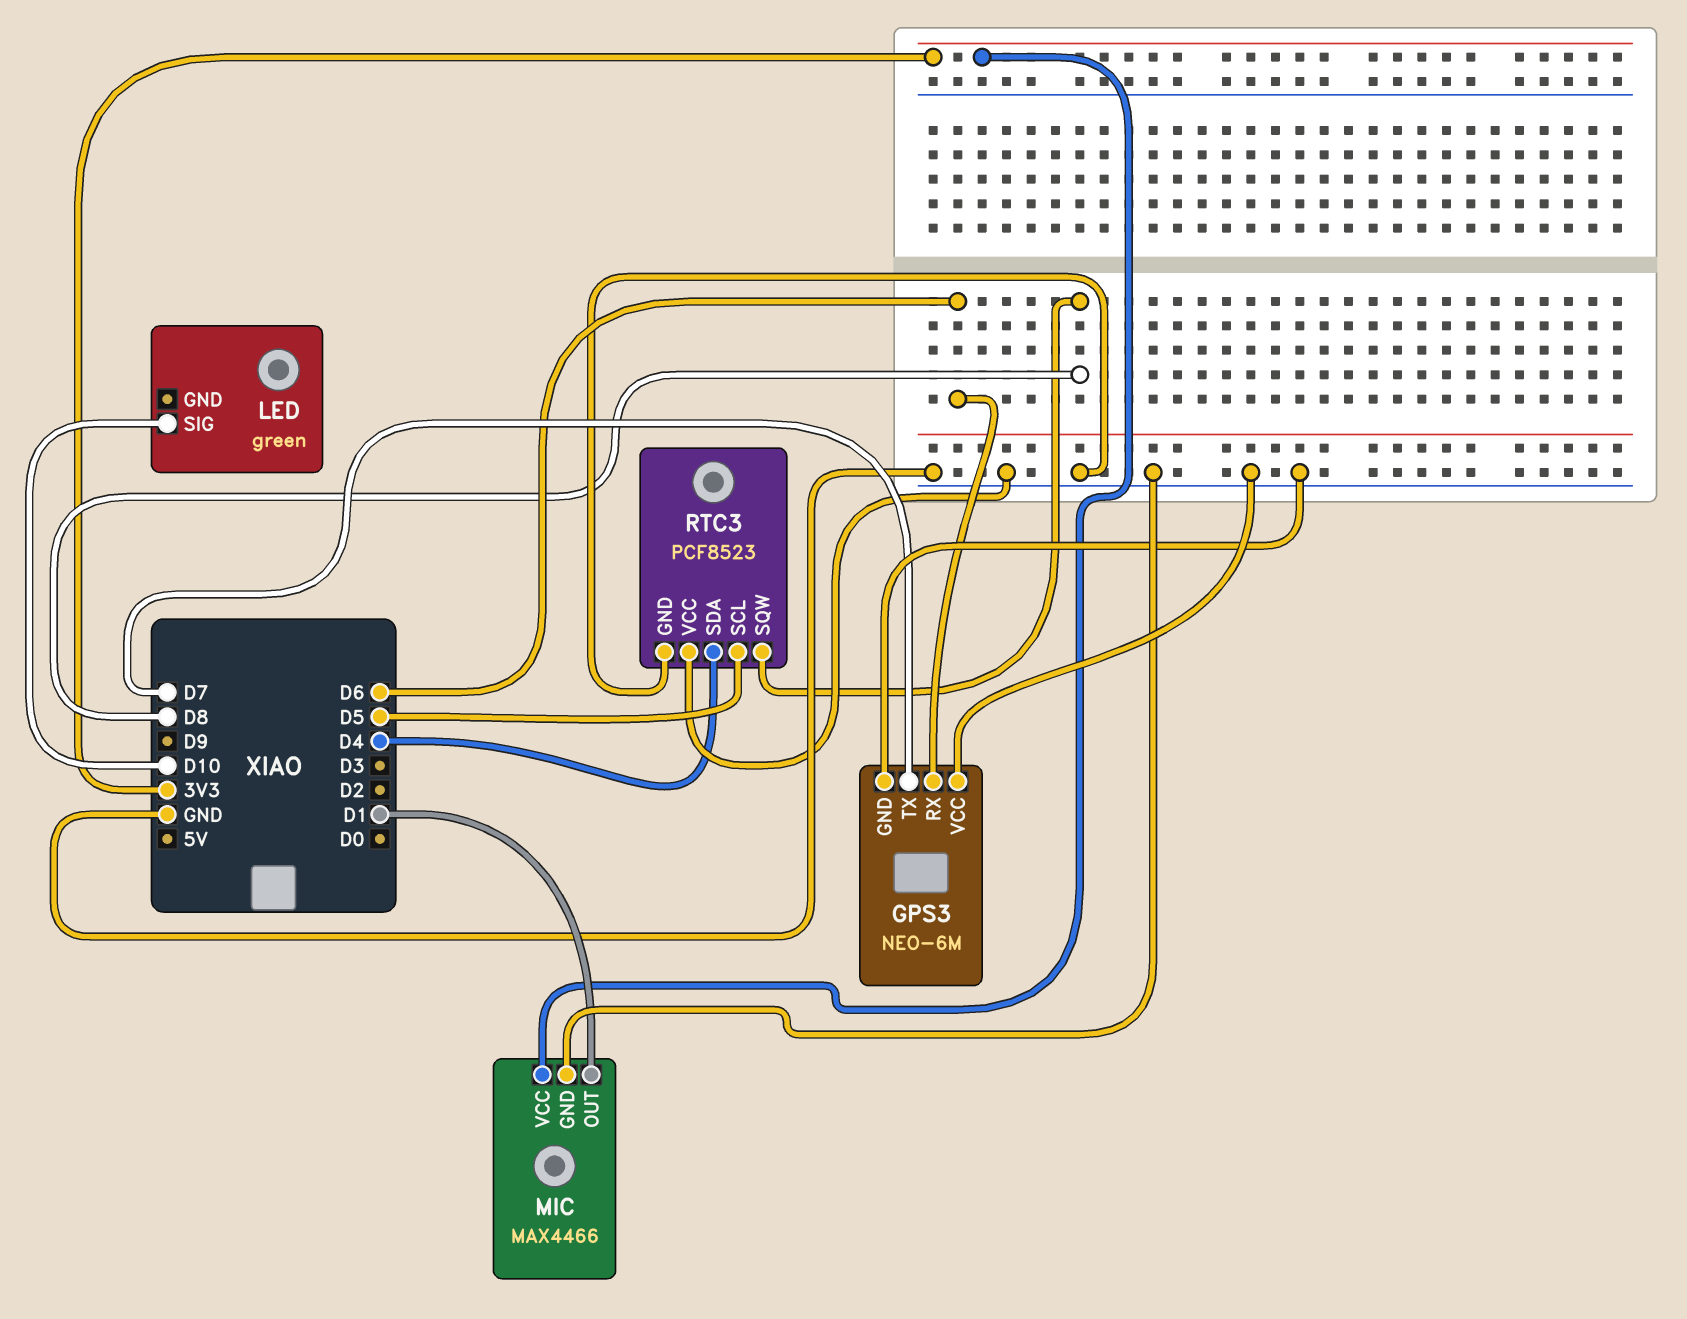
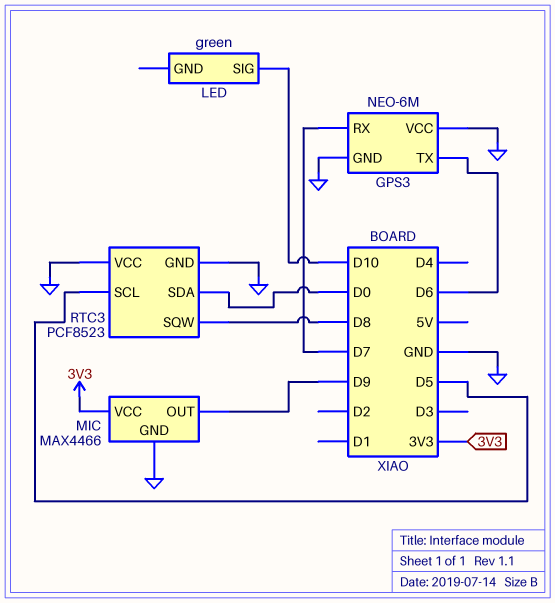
GPS3 pin RX: D6 -> D7
GPS3 pin TX: D7 -> D6
MIC pin OUT: D1 -> D9
RTC3 pin SDA: D4 -> D0

